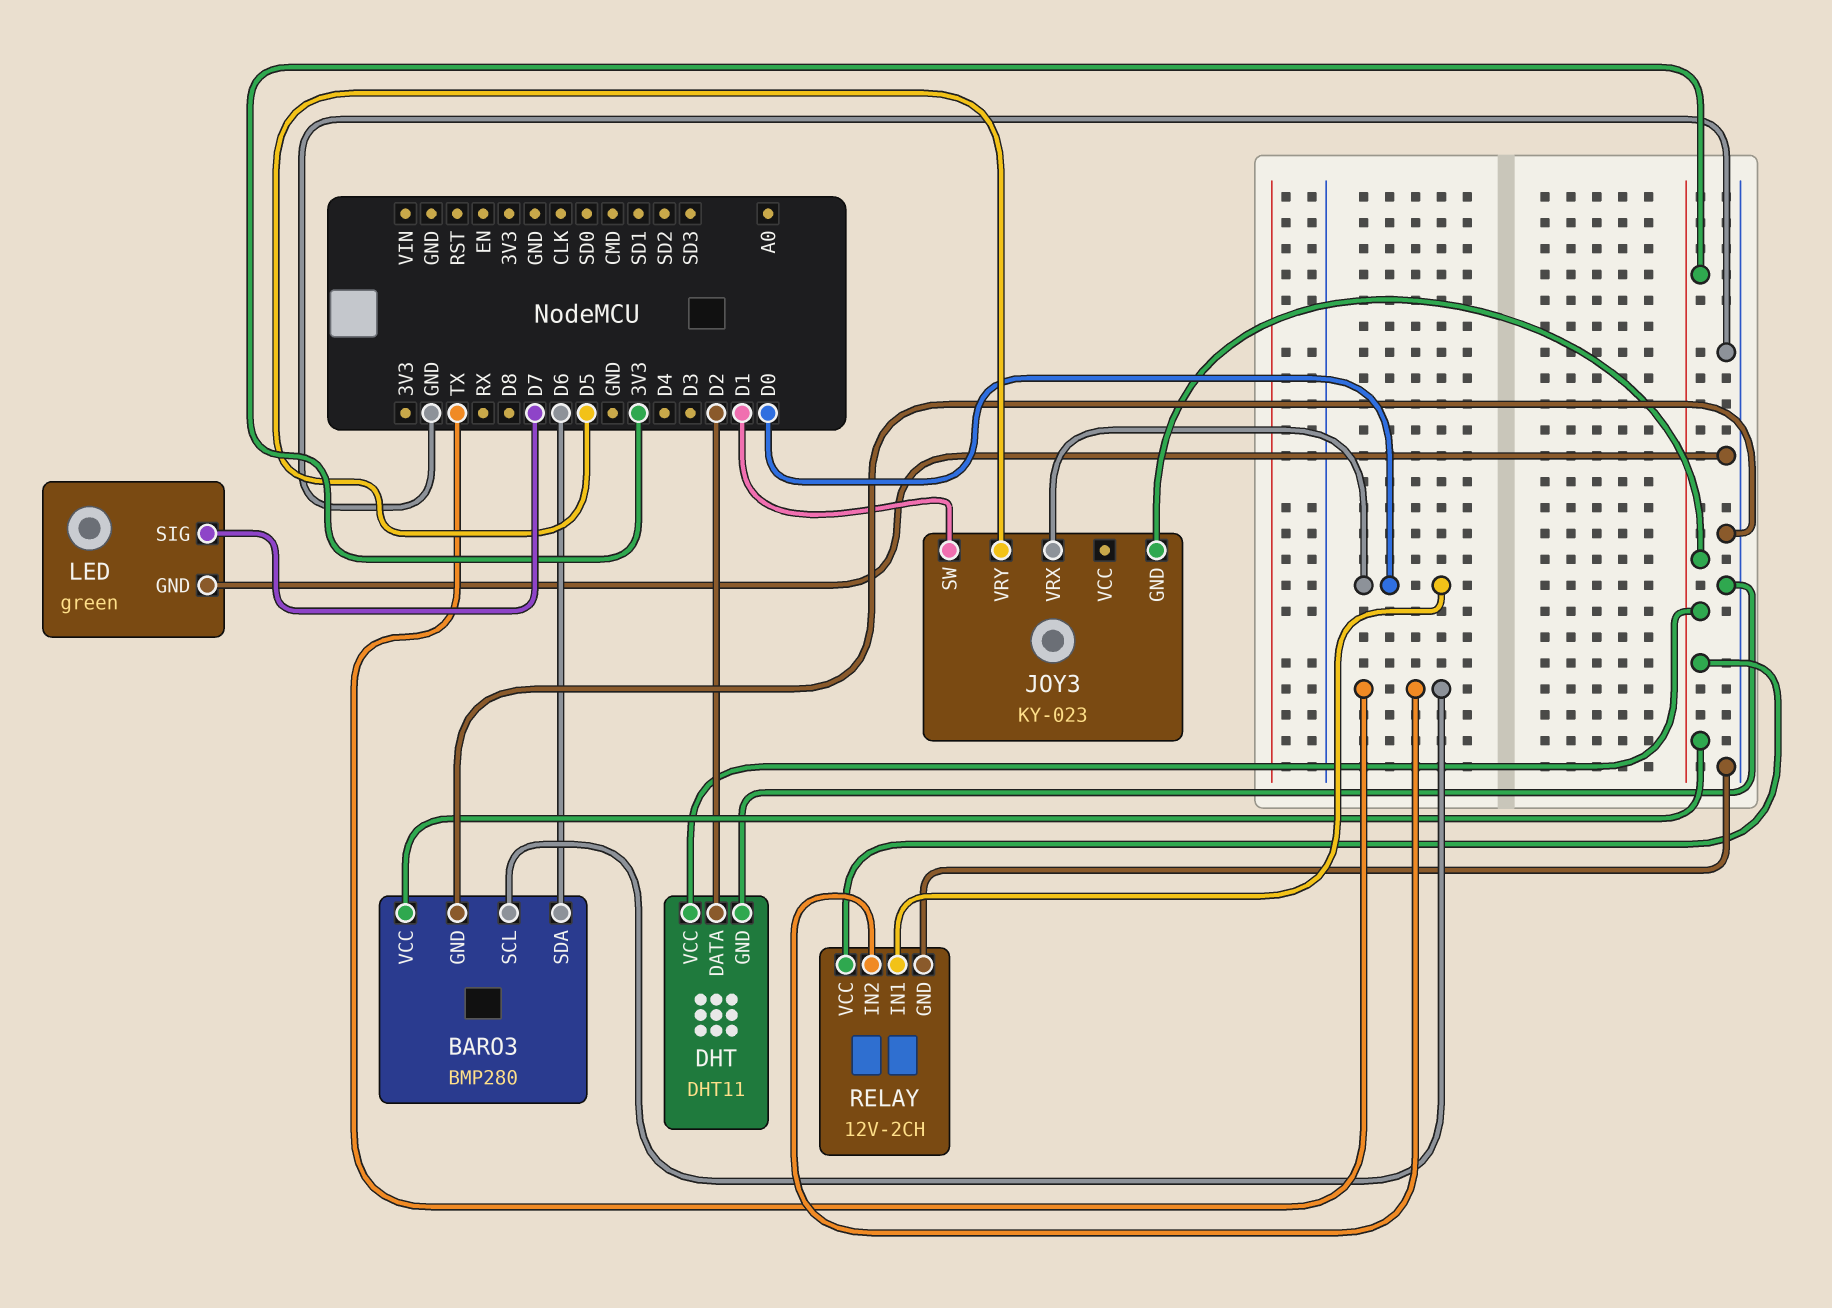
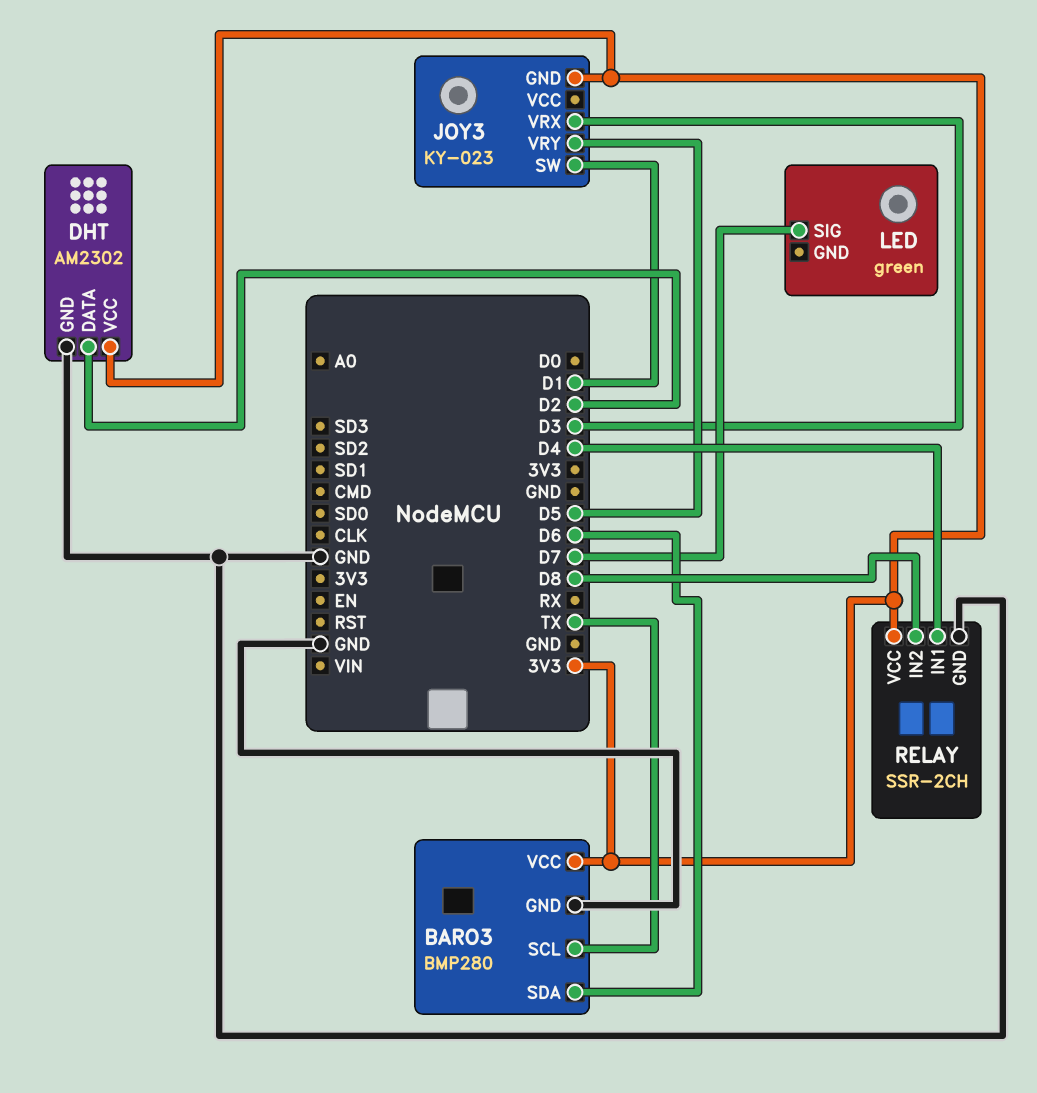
DHT: DHT11 -> AM2302
JOY3 pin VRX: D0 -> D3
LED pin GND: GND -> none
RELAY: 12V-2CH -> SSR-2CH
RELAY pin IN1: D0 -> D4
RELAY pin IN2: TX -> D8

